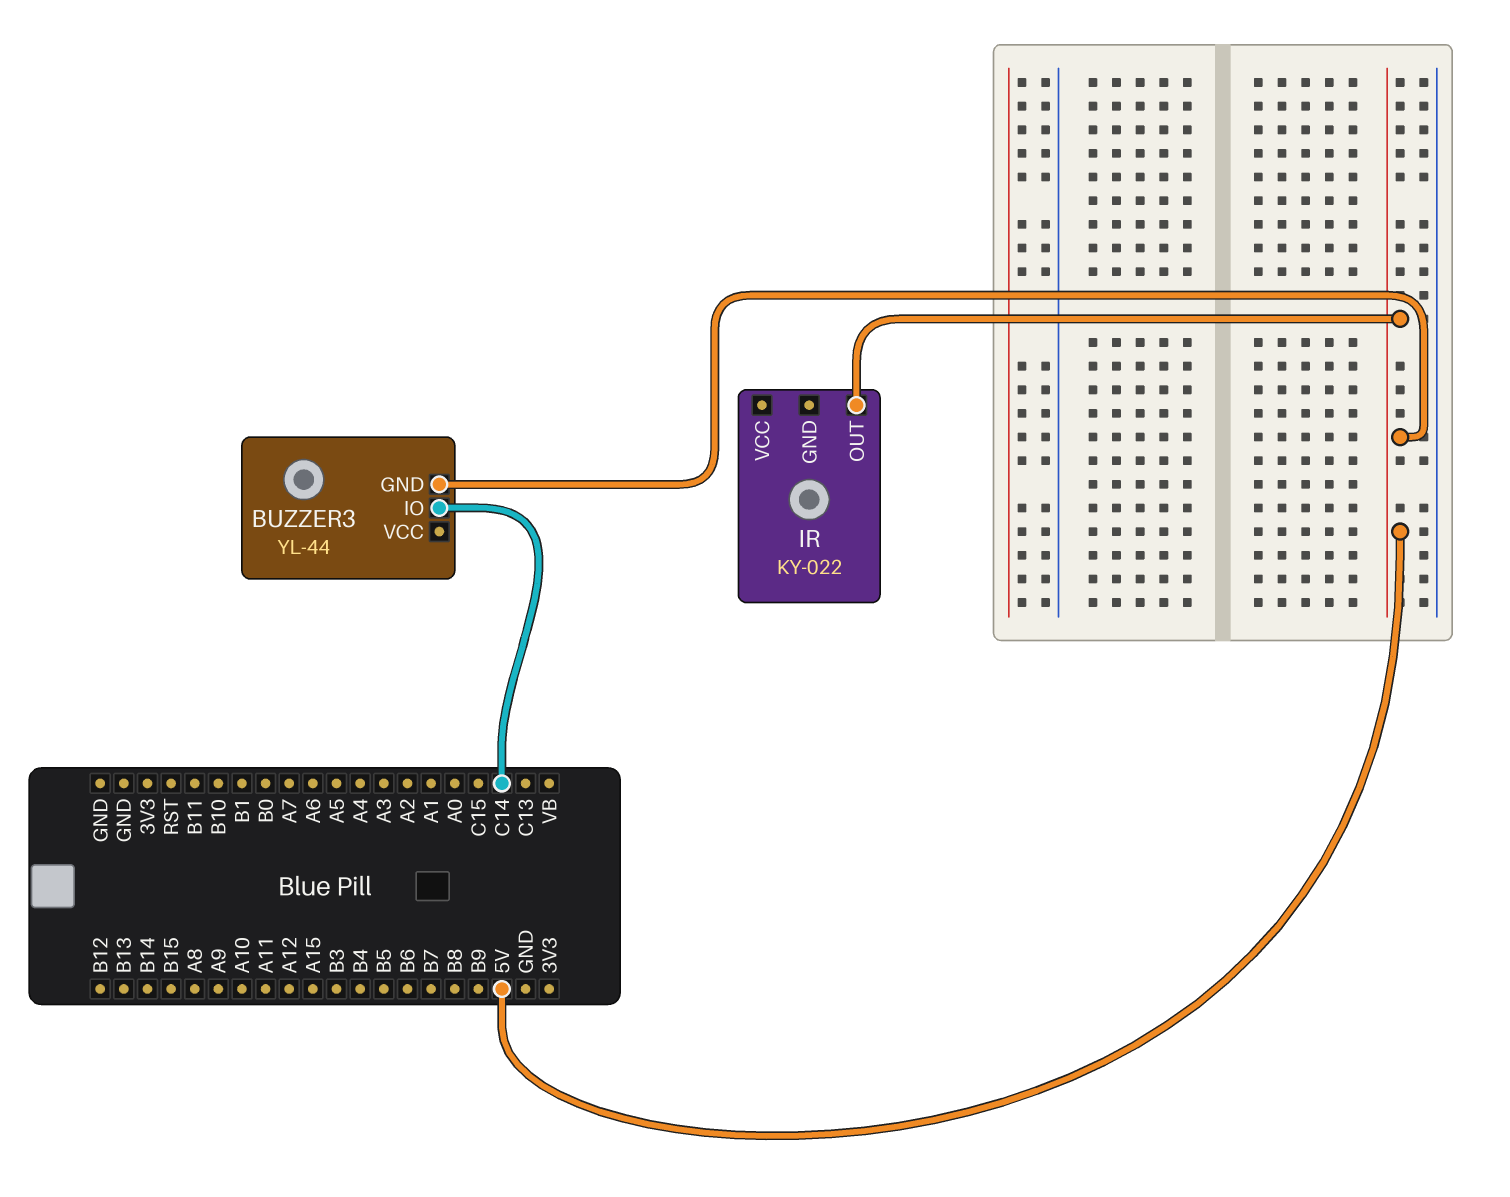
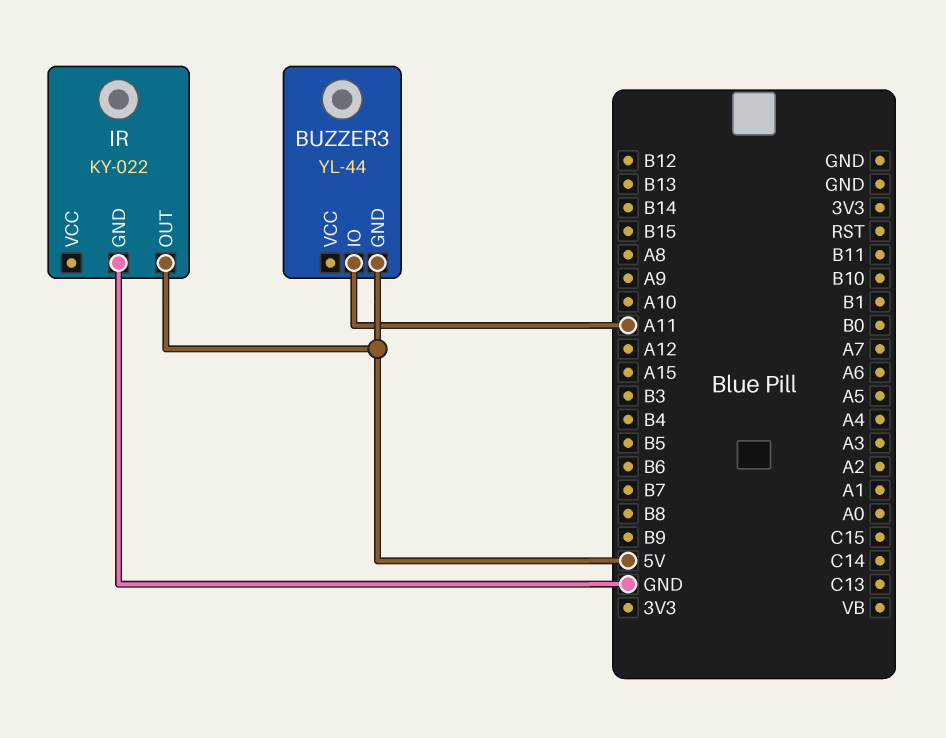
BUZZER3 pin IO: C14 -> A11
IR pin GND: none -> GND

